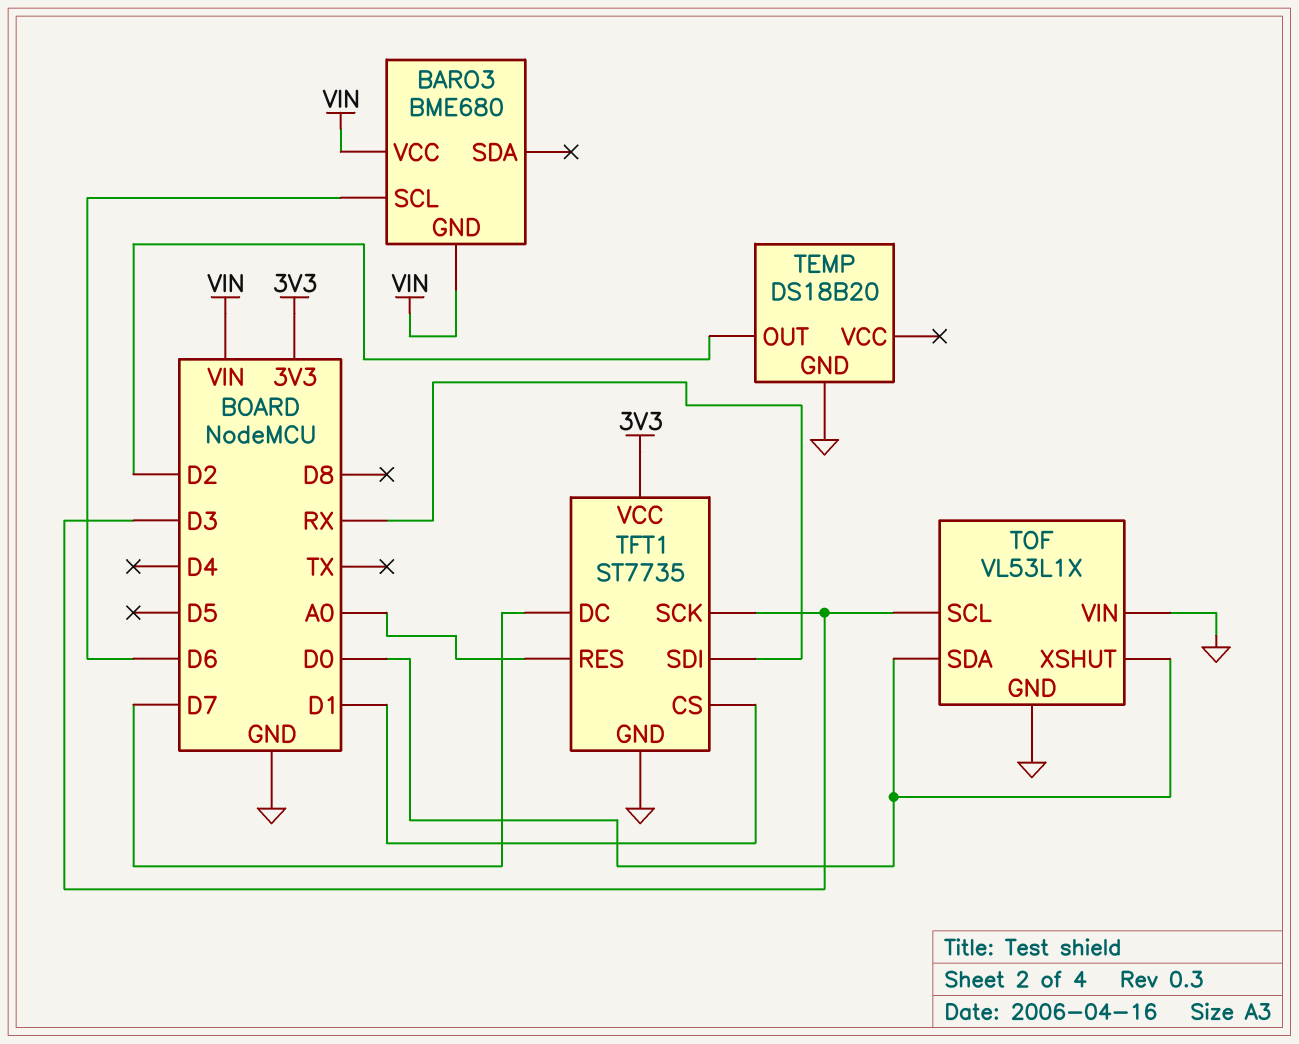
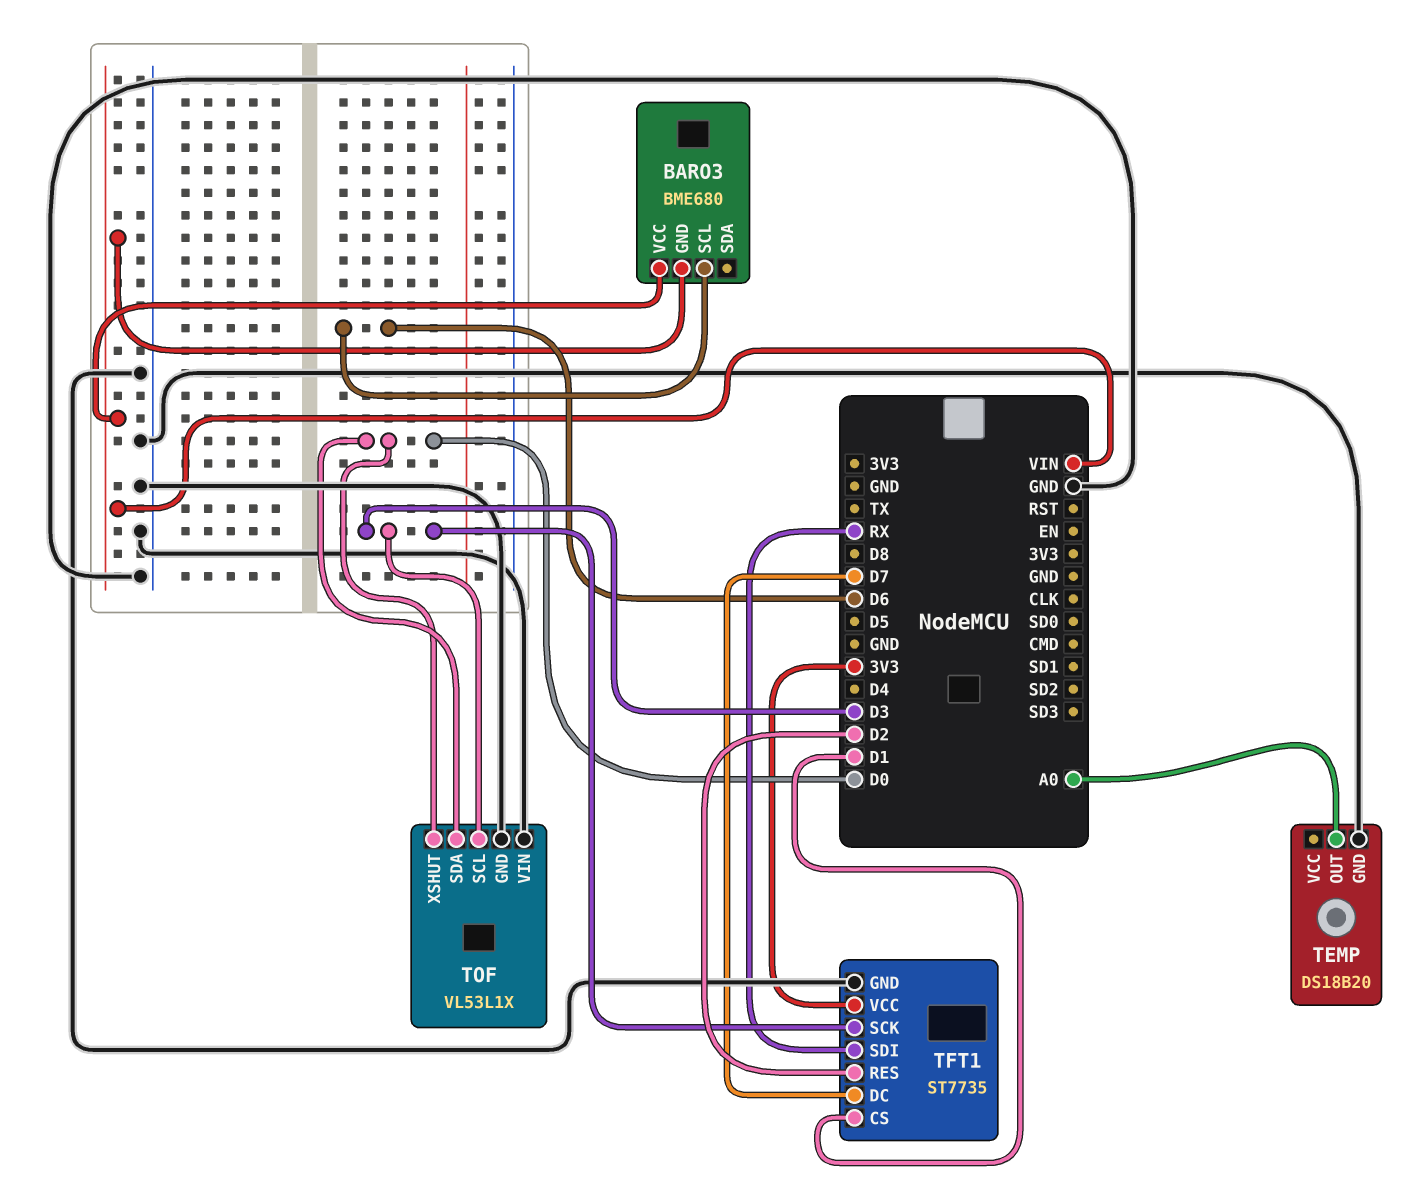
TEMP pin OUT: D2 -> A0
TFT1 pin RES: A0 -> D2

